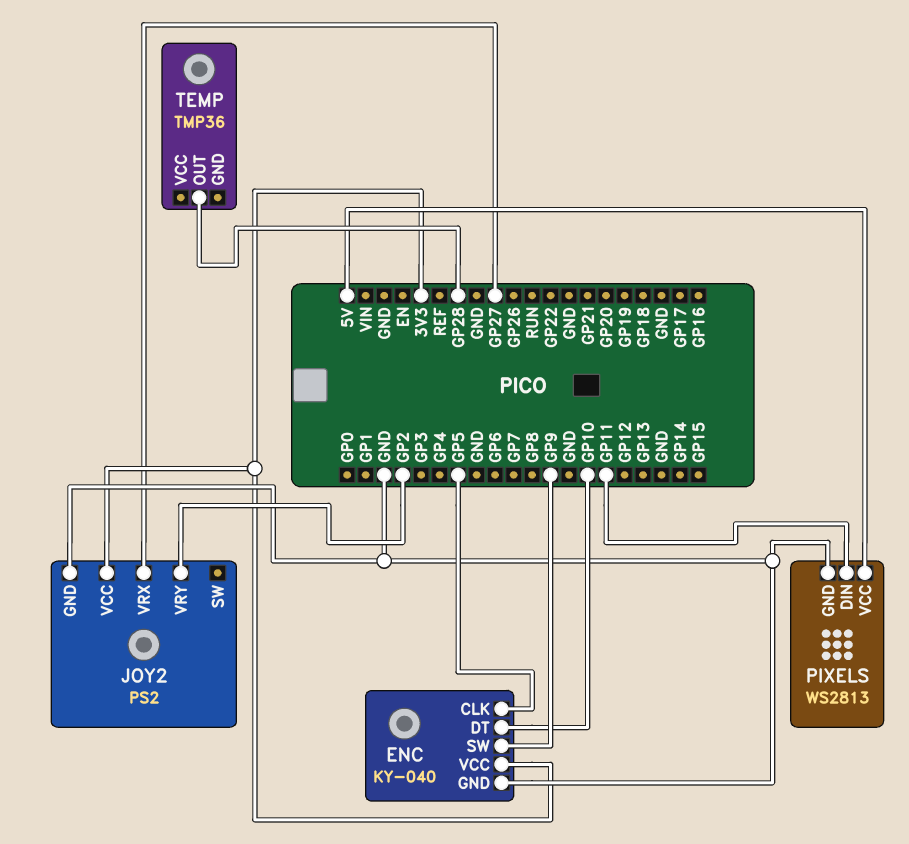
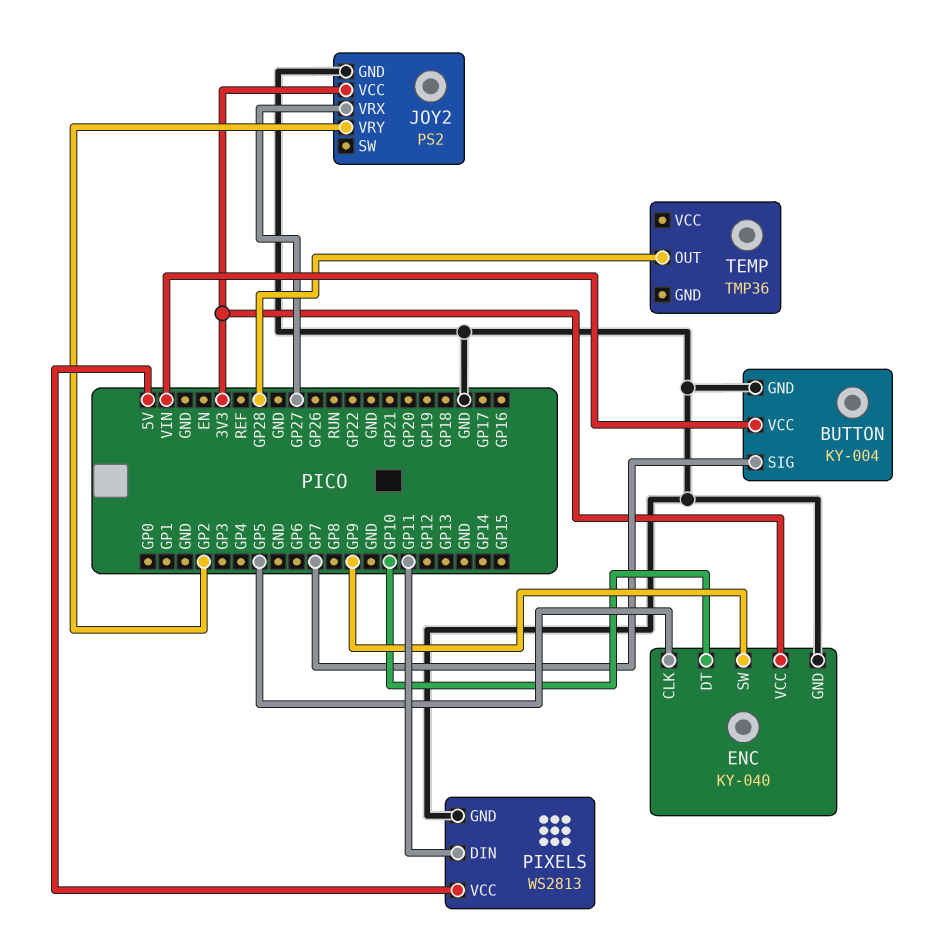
BUTTON: none -> KY-004
BUTTON pin GND: none -> GND
BUTTON pin SIG: none -> GP7
BUTTON pin VCC: none -> VIN

